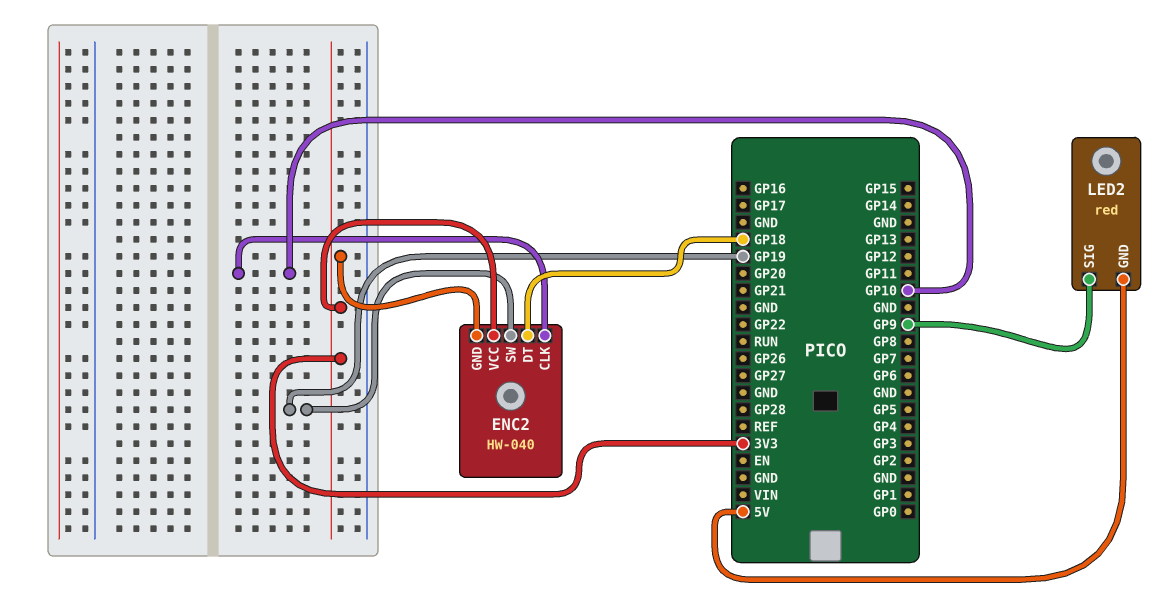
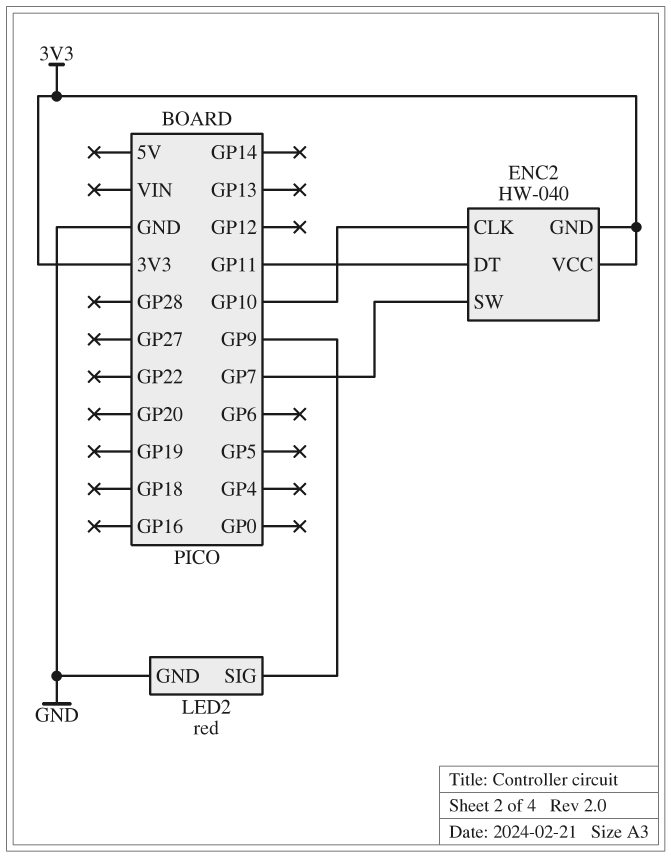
ENC2 pin DT: GP18 -> GP11
ENC2 pin SW: GP19 -> GP7
LED2 pin GND: 5V -> GND

